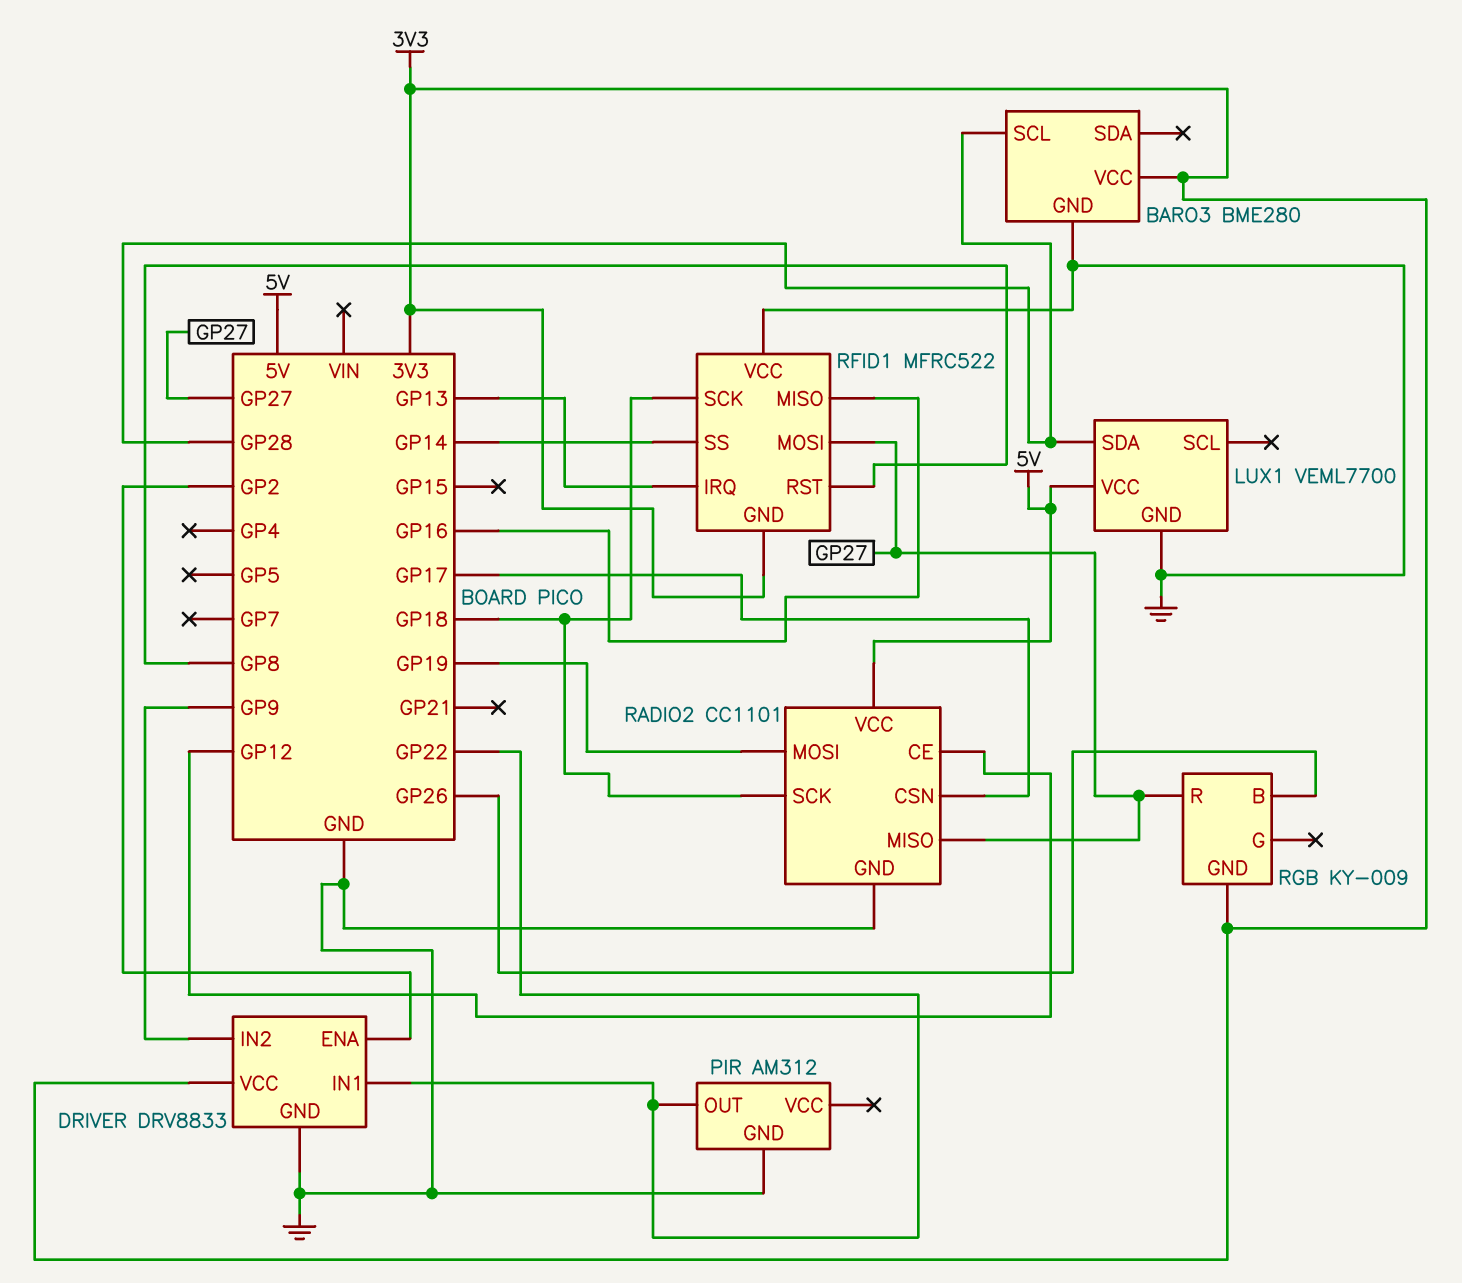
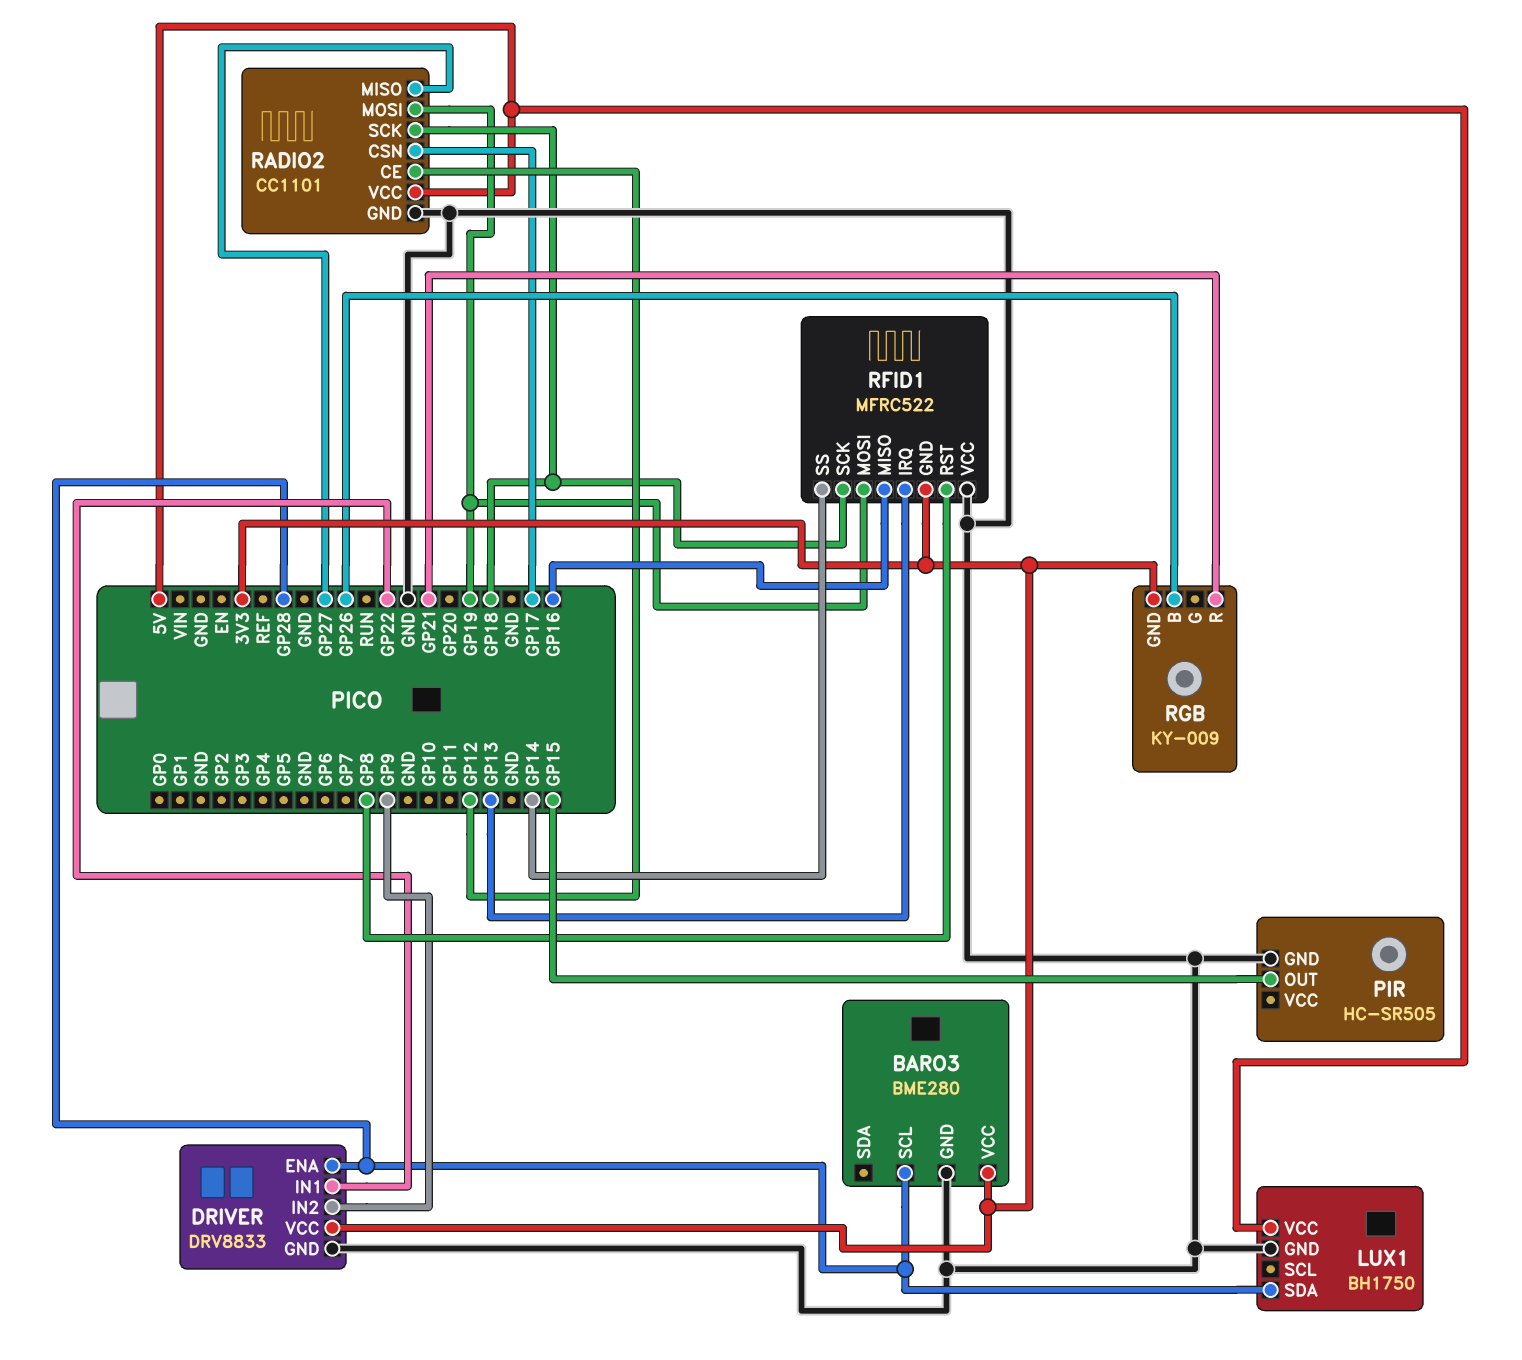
DRIVER pin ENA: GP2 -> GP28
LUX1: VEML7700 -> BH1750
PIR: AM312 -> HC-SR505
PIR pin OUT: GP22 -> GP15
RFID1 pin MOSI: GP27 -> GP19
RGB pin R: GP27 -> GP21

